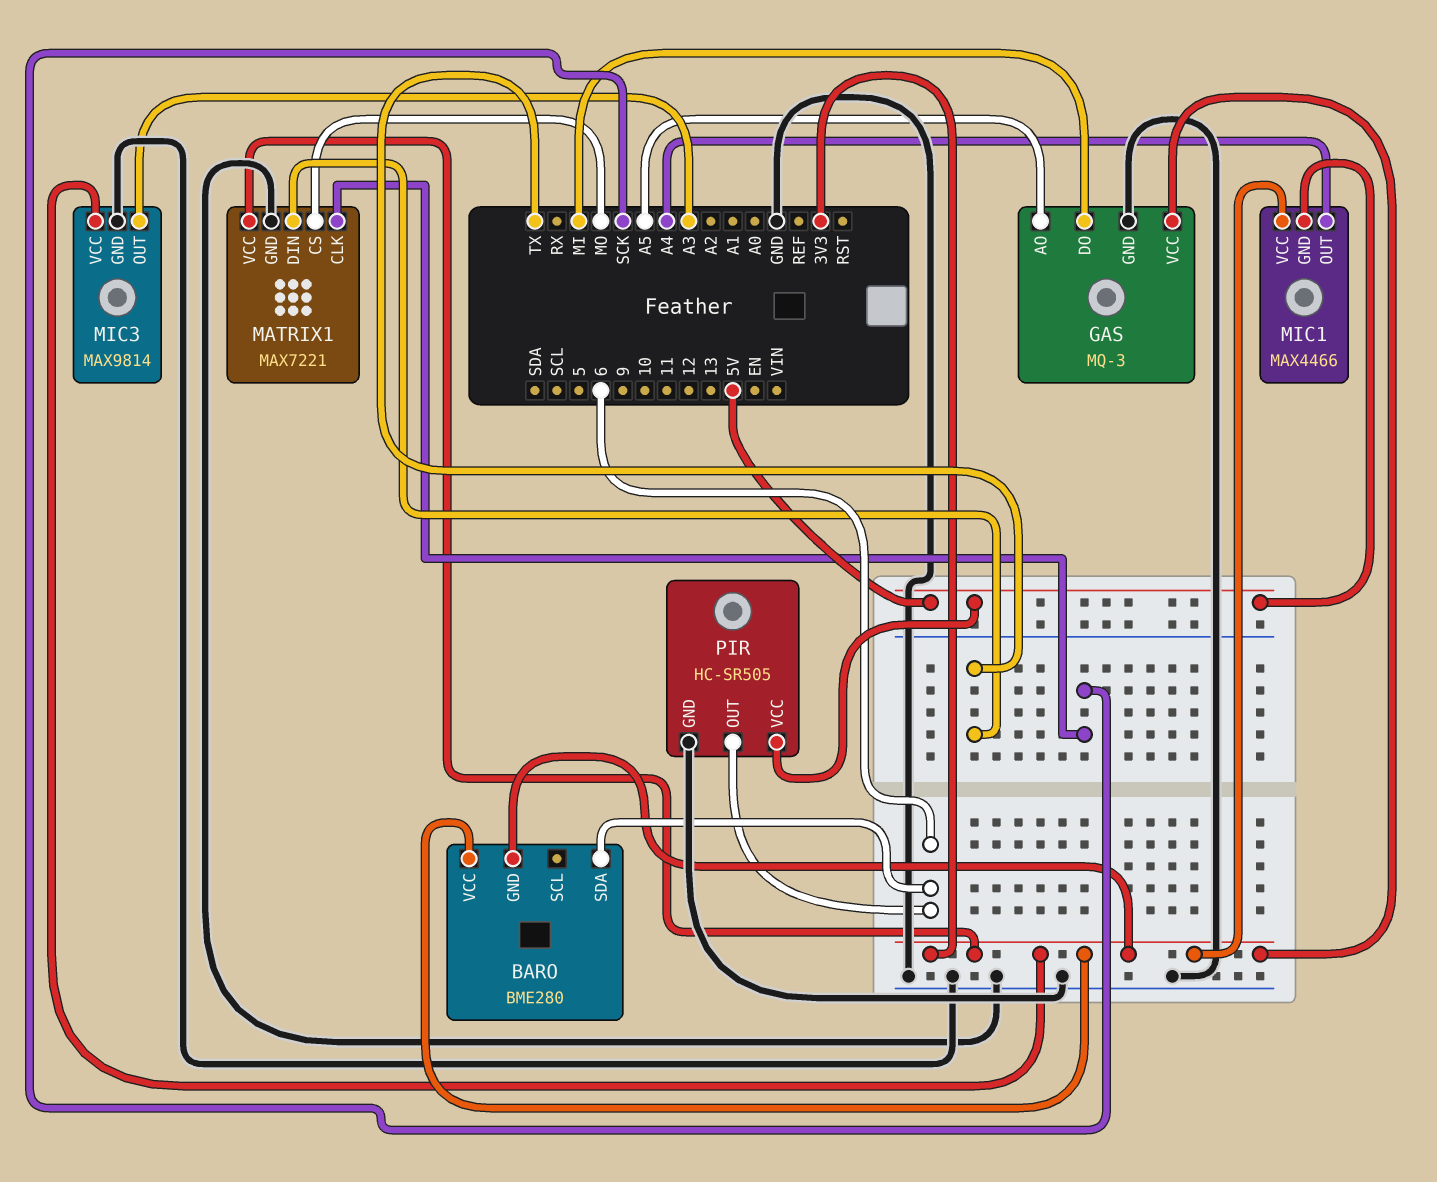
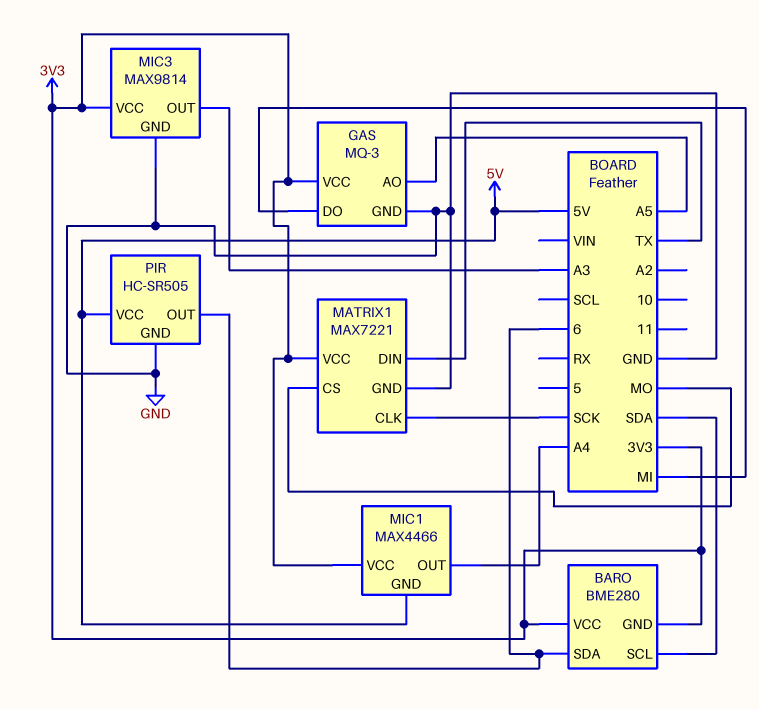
BARO pin SCL: none -> SDA

